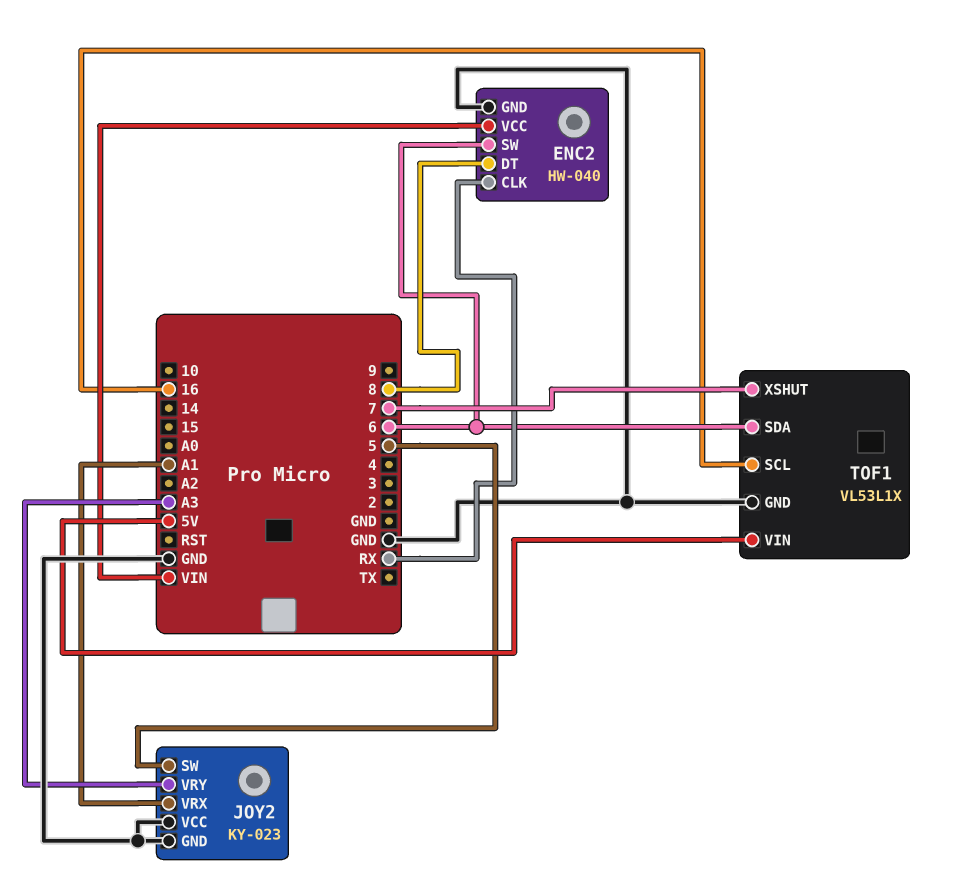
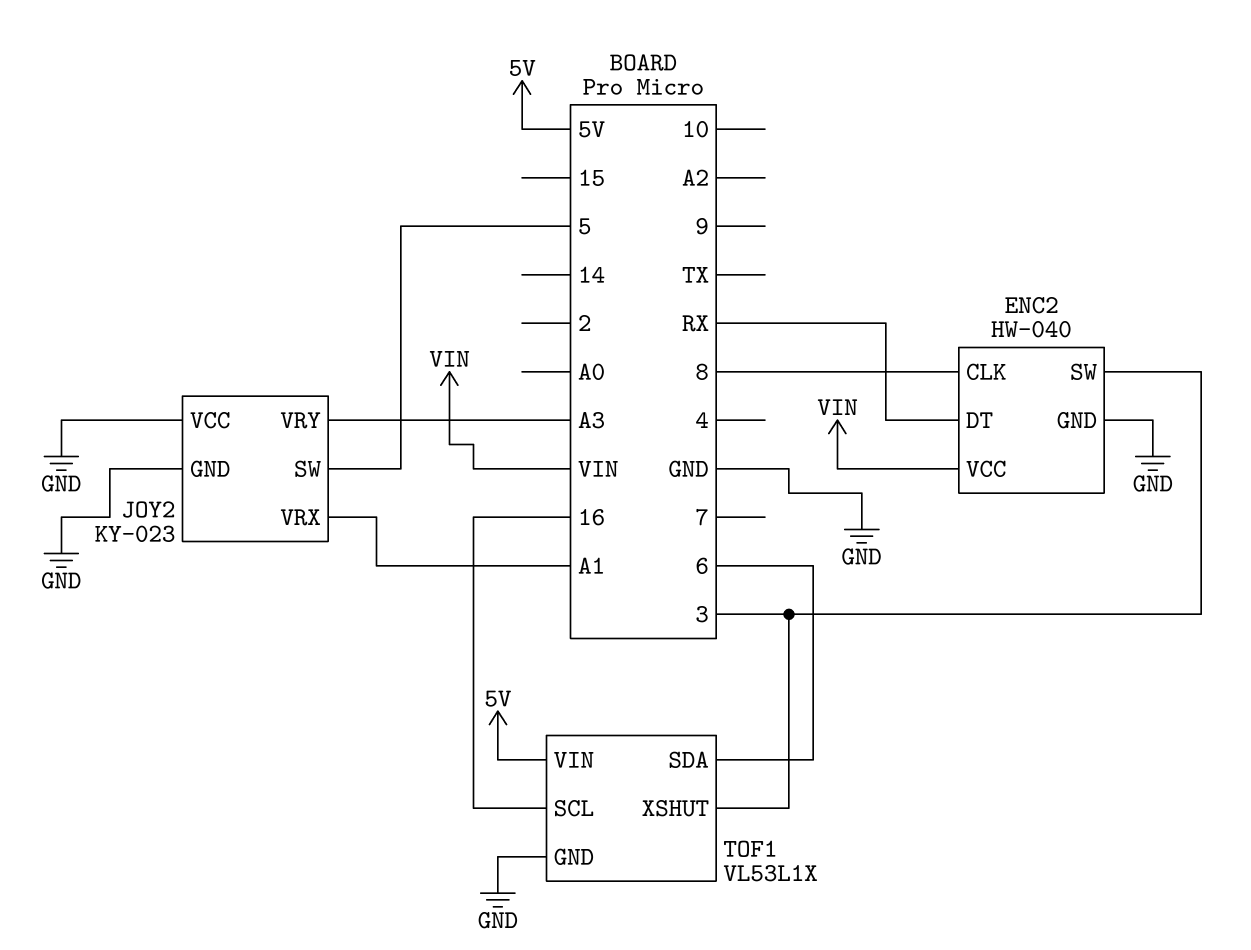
ENC2 pin CLK: RX -> 8
ENC2 pin DT: 8 -> RX
ENC2 pin SW: 6 -> 3
TOF1 pin XSHUT: 7 -> 3

